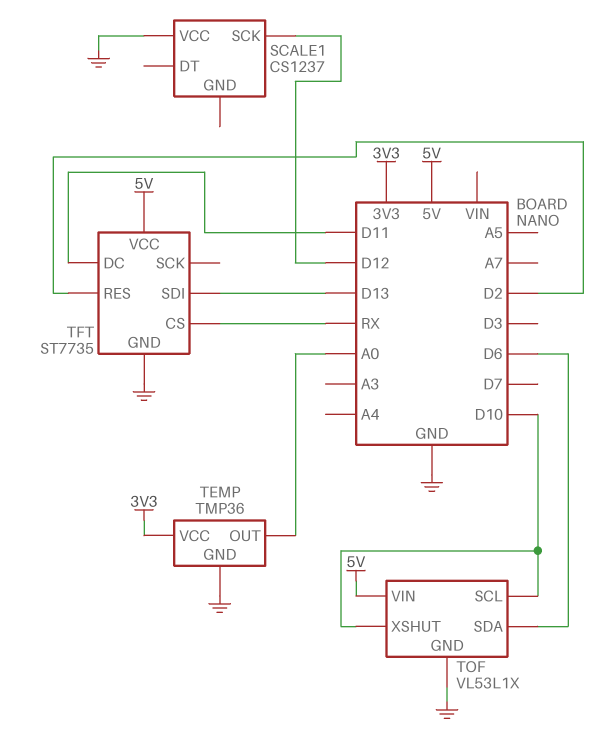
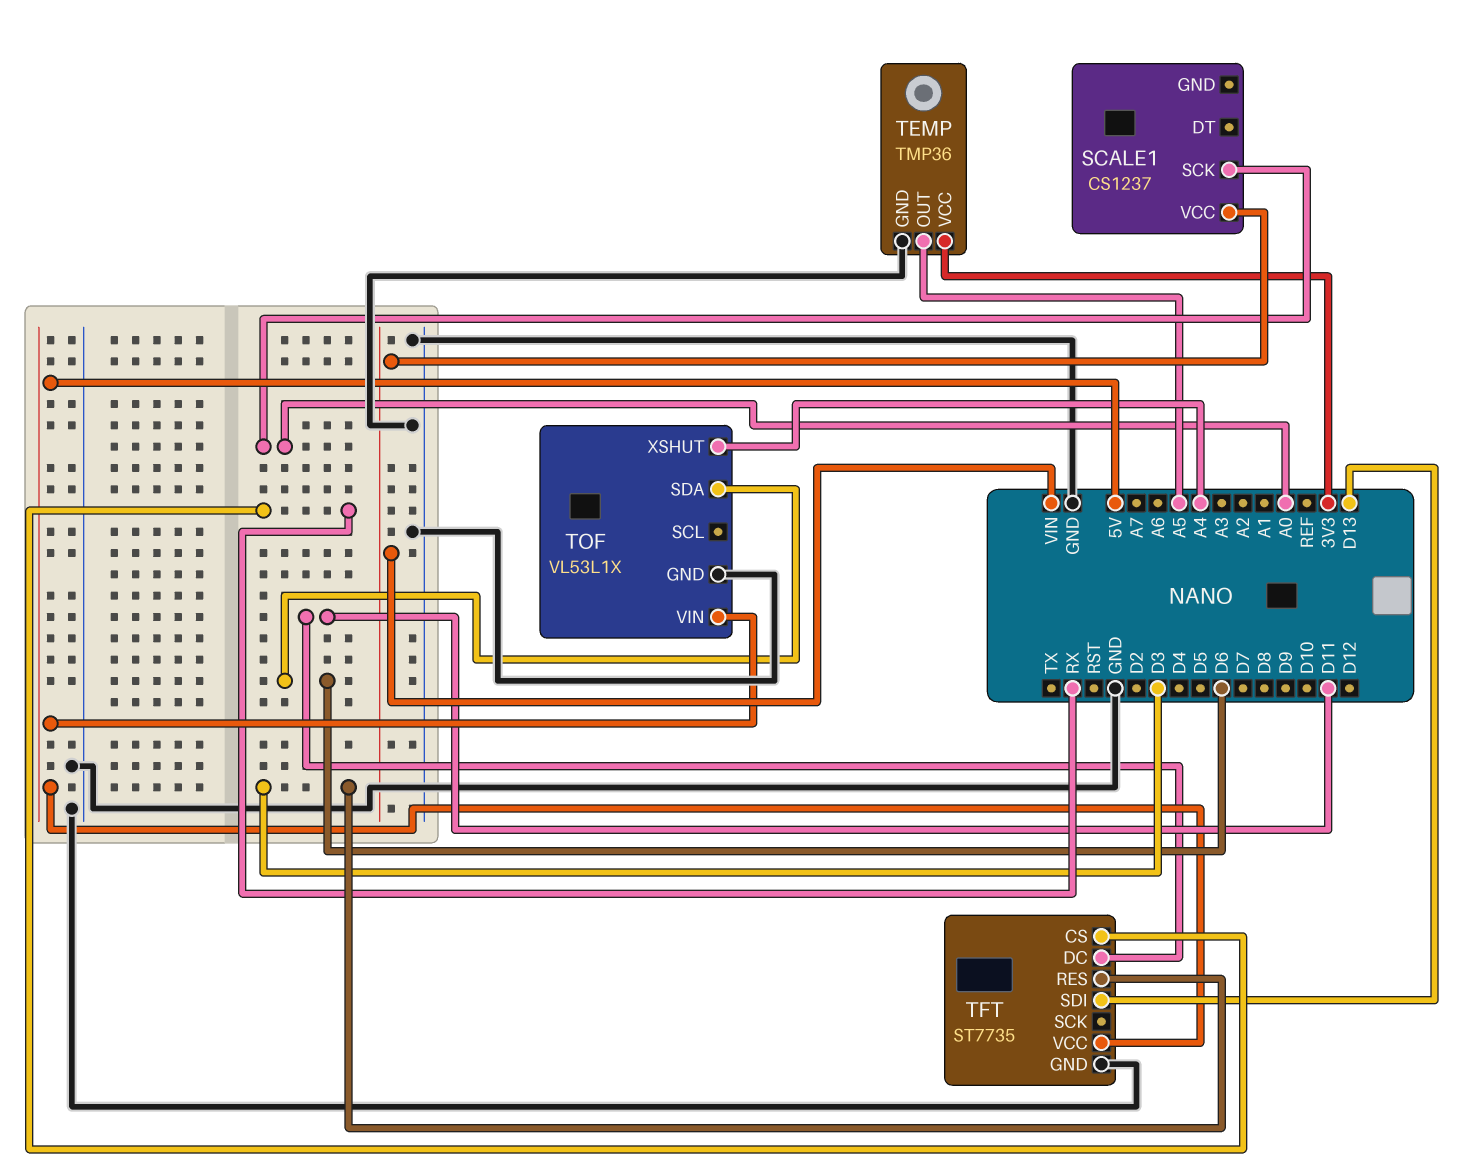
SCALE1 pin SCK: D12 -> A0
SCALE1 pin VCC: GND -> VIN
TEMP pin OUT: A0 -> A5
TFT pin RES: D2 -> D3
TOF pin SCL: D10 -> none
TOF pin XSHUT: D10 -> A4

